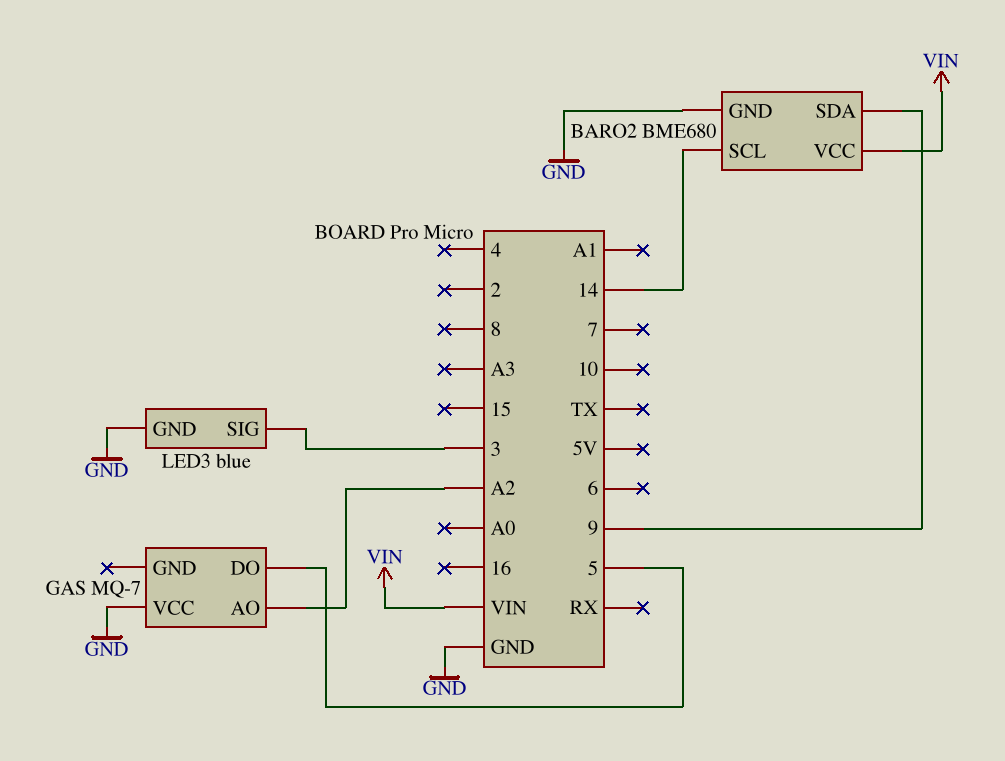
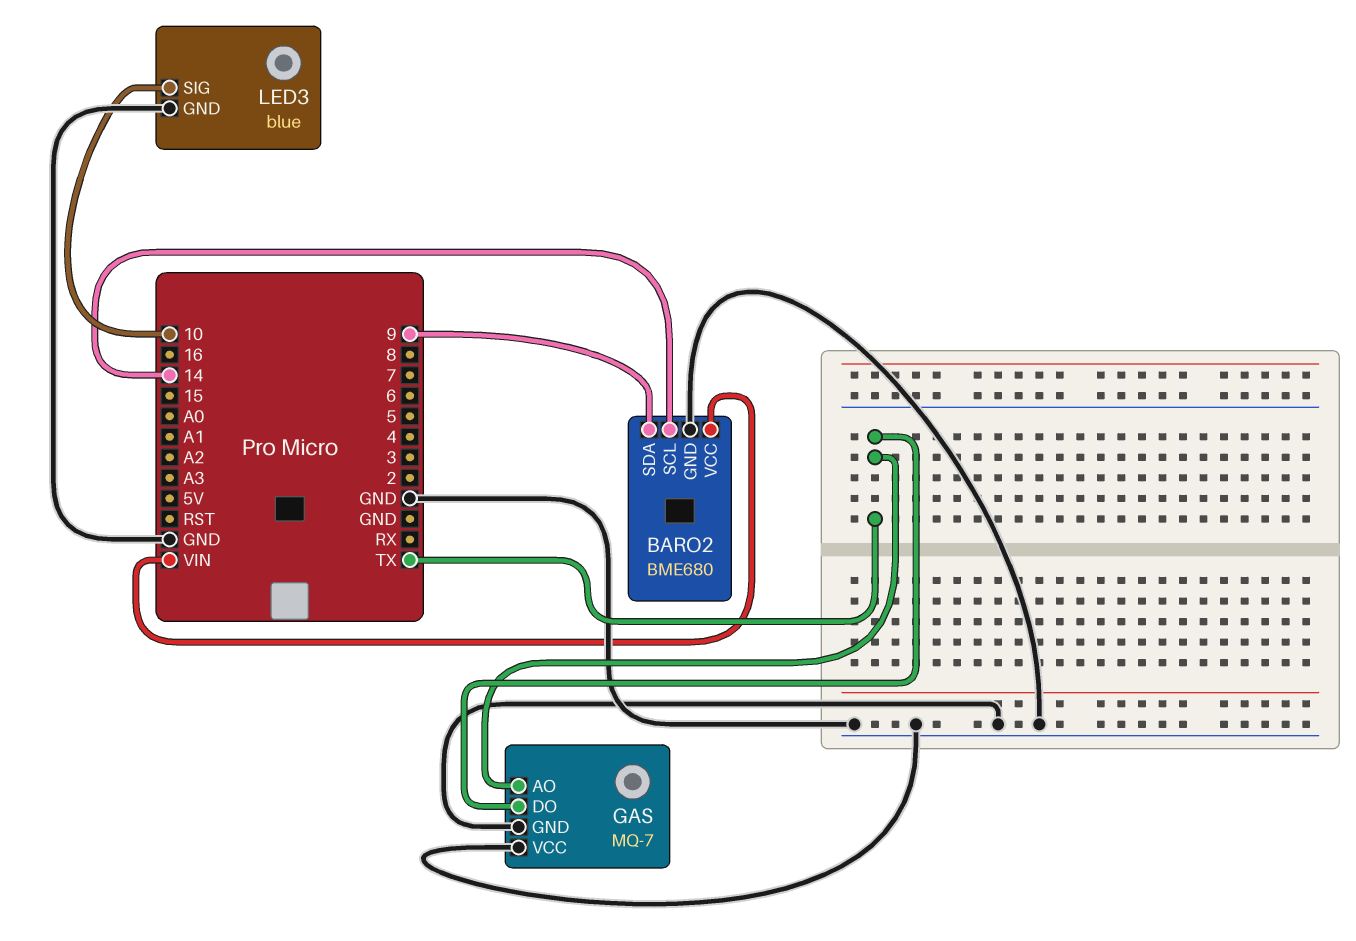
GAS pin AO: A2 -> TX
GAS pin DO: 5 -> TX
GAS pin GND: none -> GND
LED3 pin SIG: 3 -> 10

